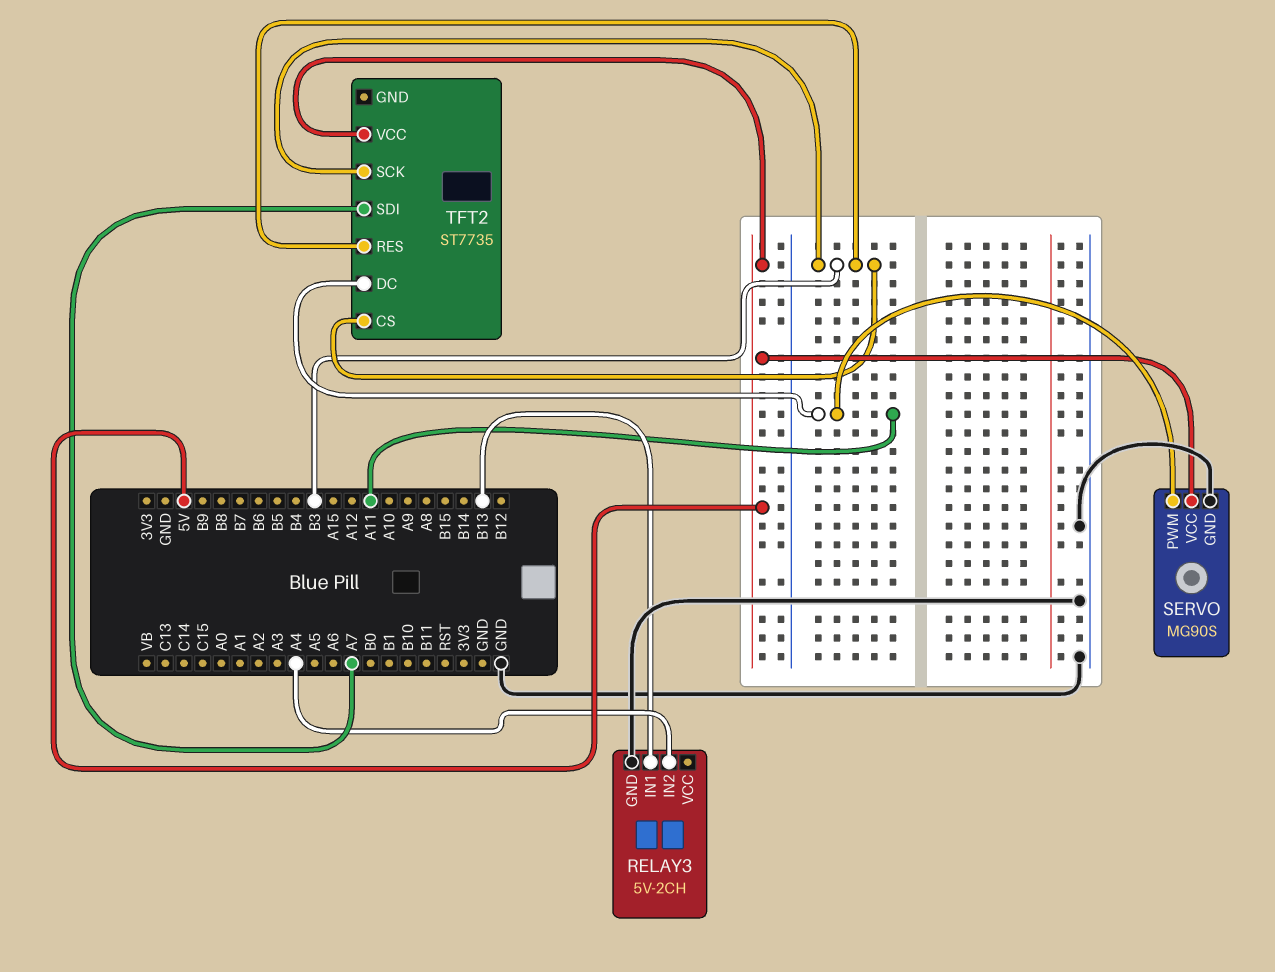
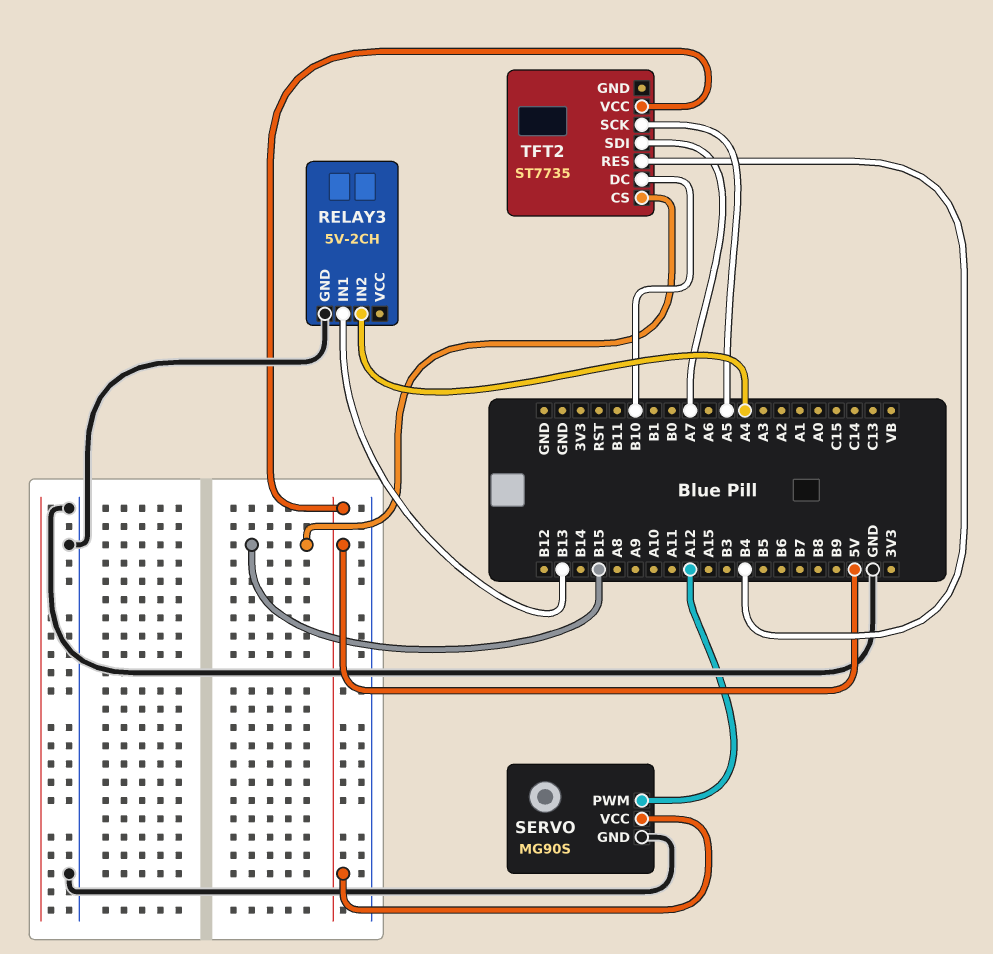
SERVO pin PWM: A11 -> A12
TFT2 pin CS: B3 -> B15
TFT2 pin DC: A11 -> B10
TFT2 pin RES: B3 -> B4
TFT2 pin SCK: B3 -> A5

